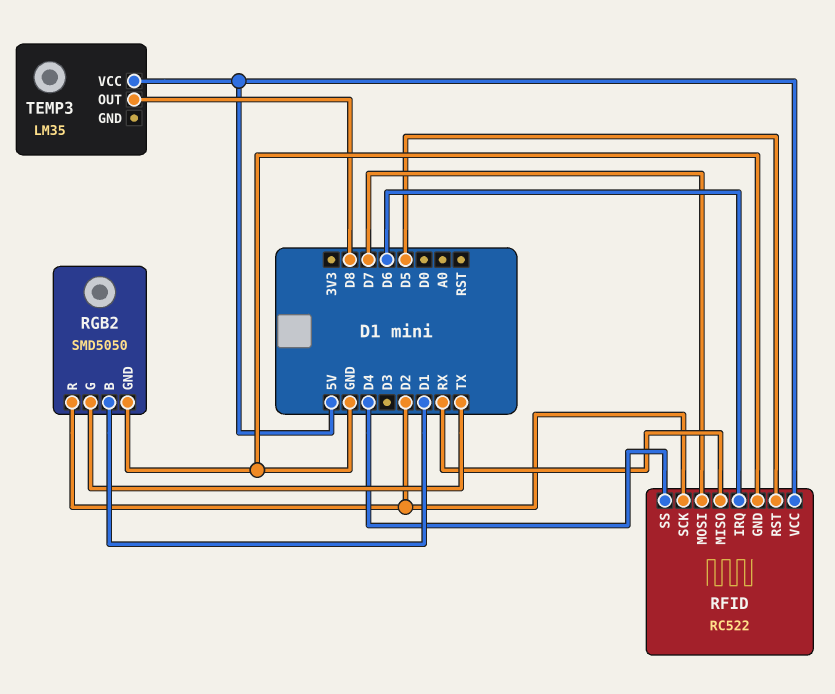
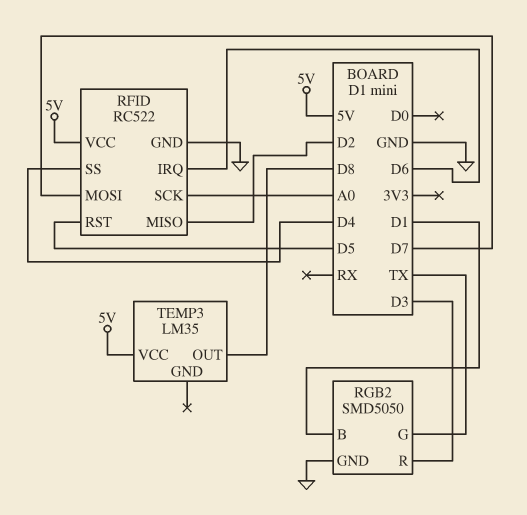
RFID pin MISO: RX -> D2
RFID pin SCK: D2 -> A0
RGB2 pin R: D2 -> D3

